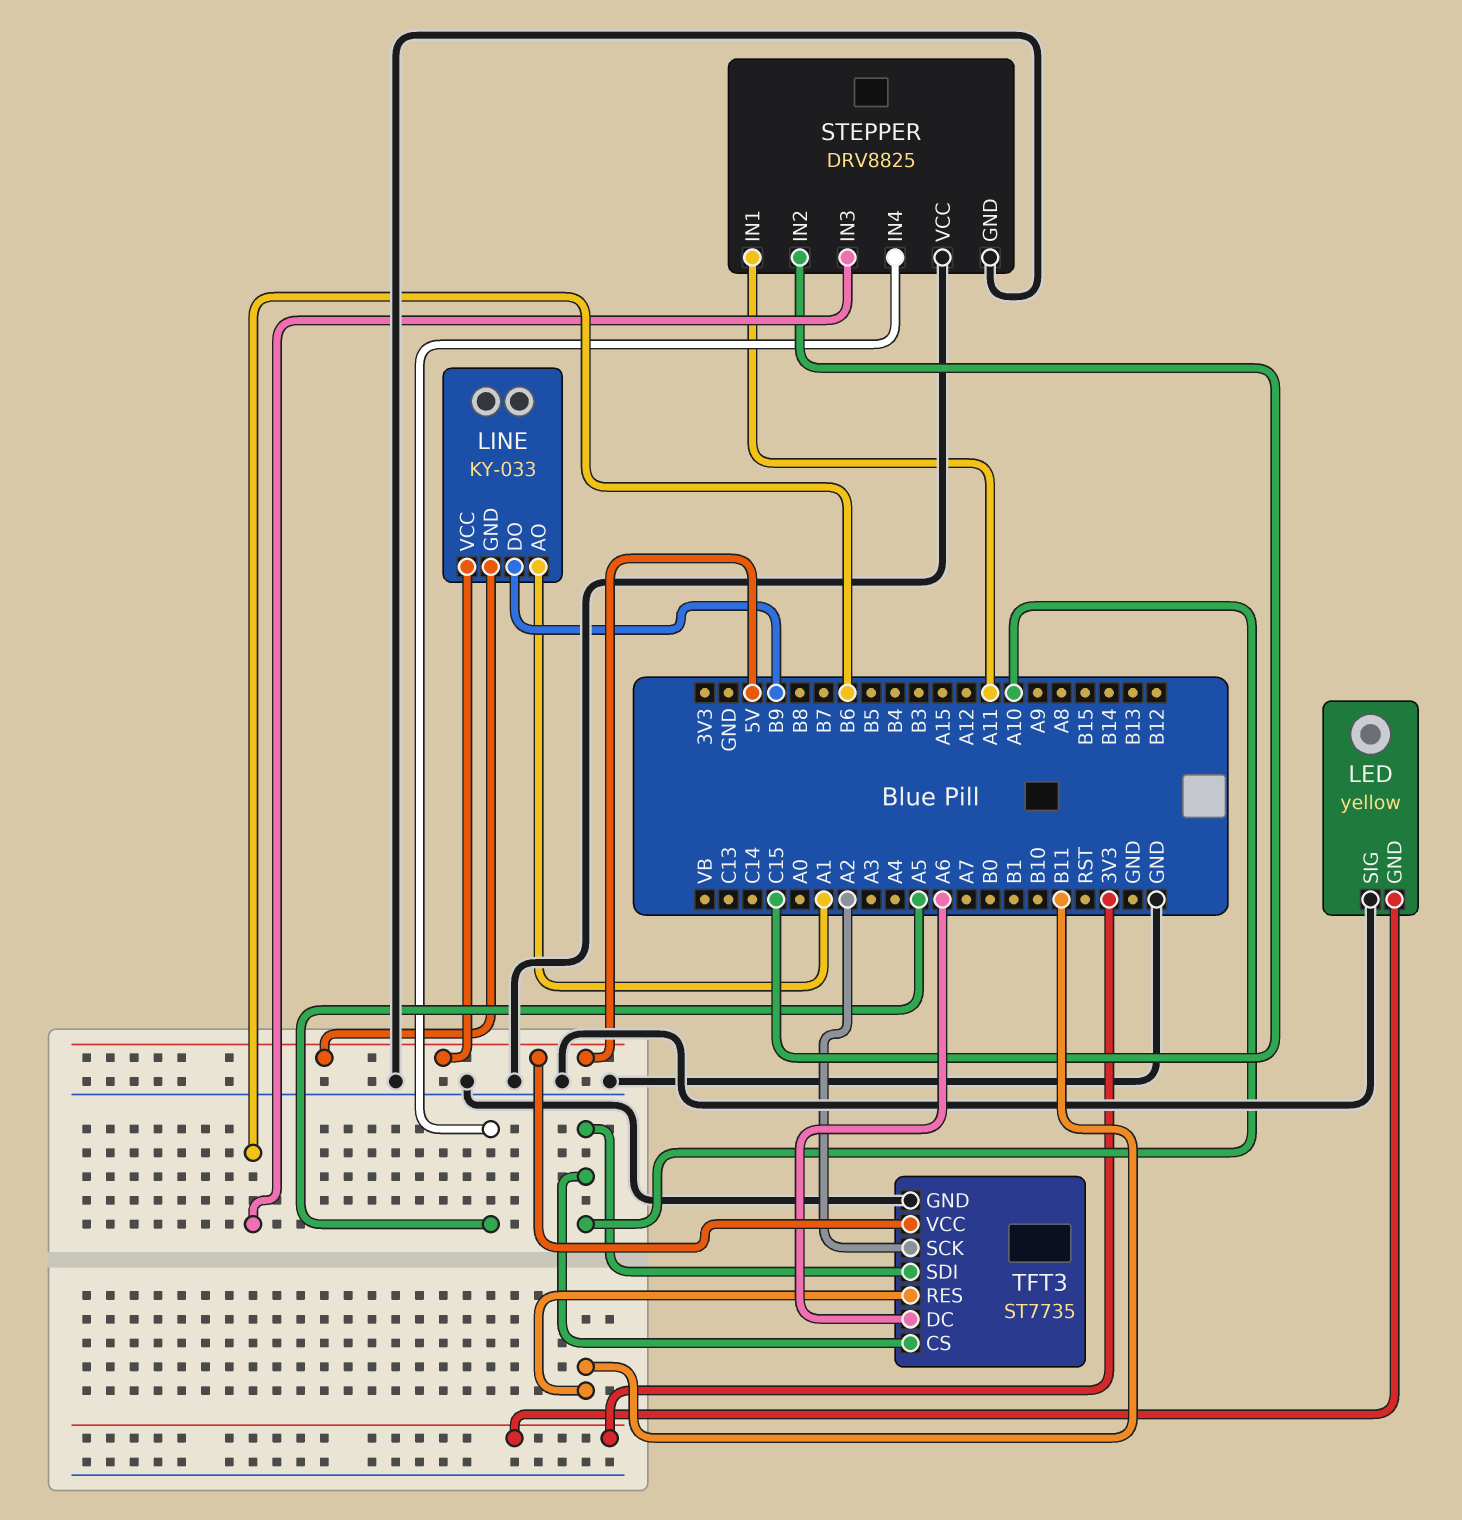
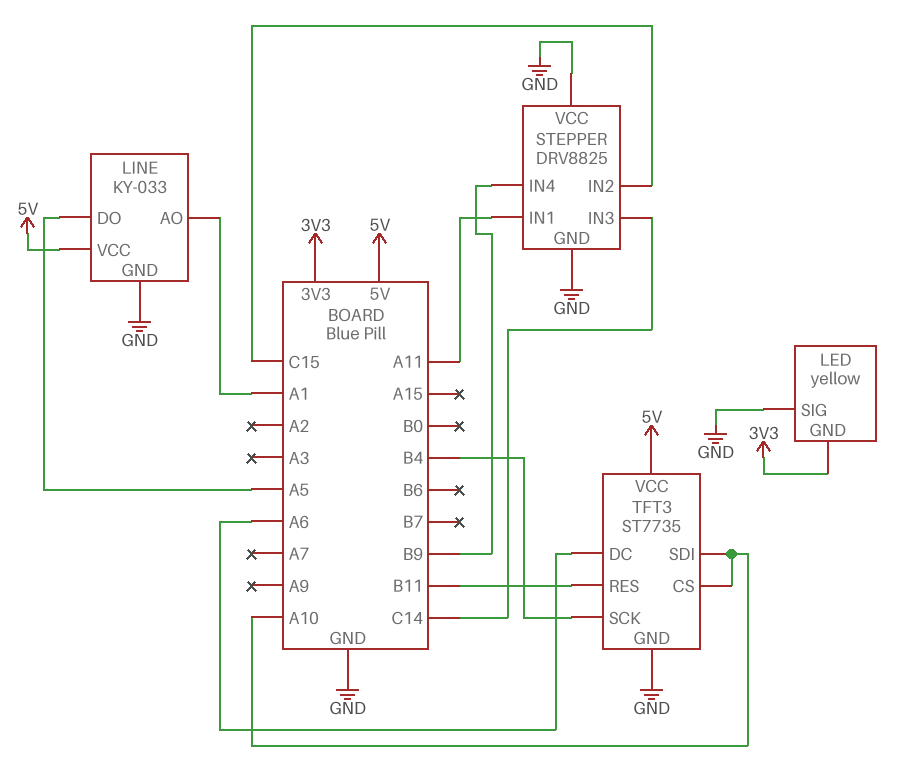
LINE pin DO: B9 -> A5
LINE pin GND: 5V -> GND
STEPPER pin IN3: B6 -> C14
STEPPER pin IN4: A5 -> B9
TFT3 pin SCK: A2 -> B4

